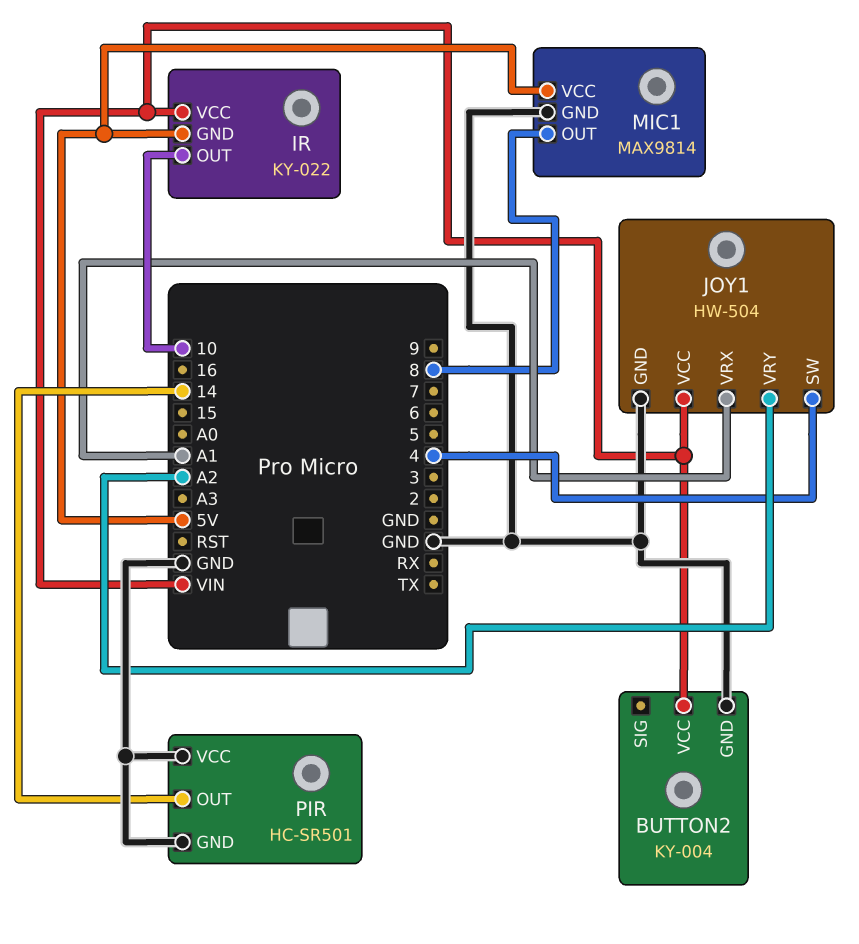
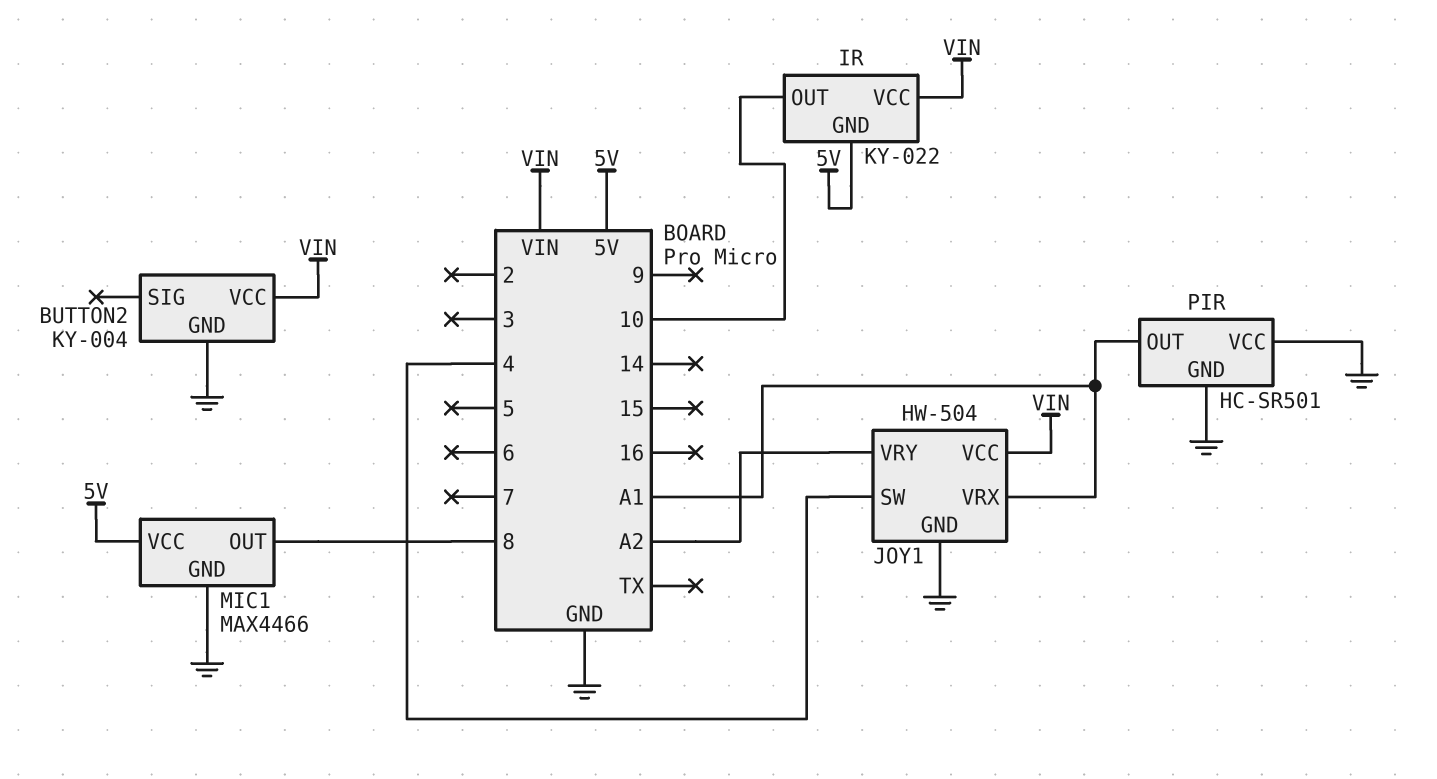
MIC1: MAX9814 -> MAX4466
PIR pin OUT: 14 -> A1

